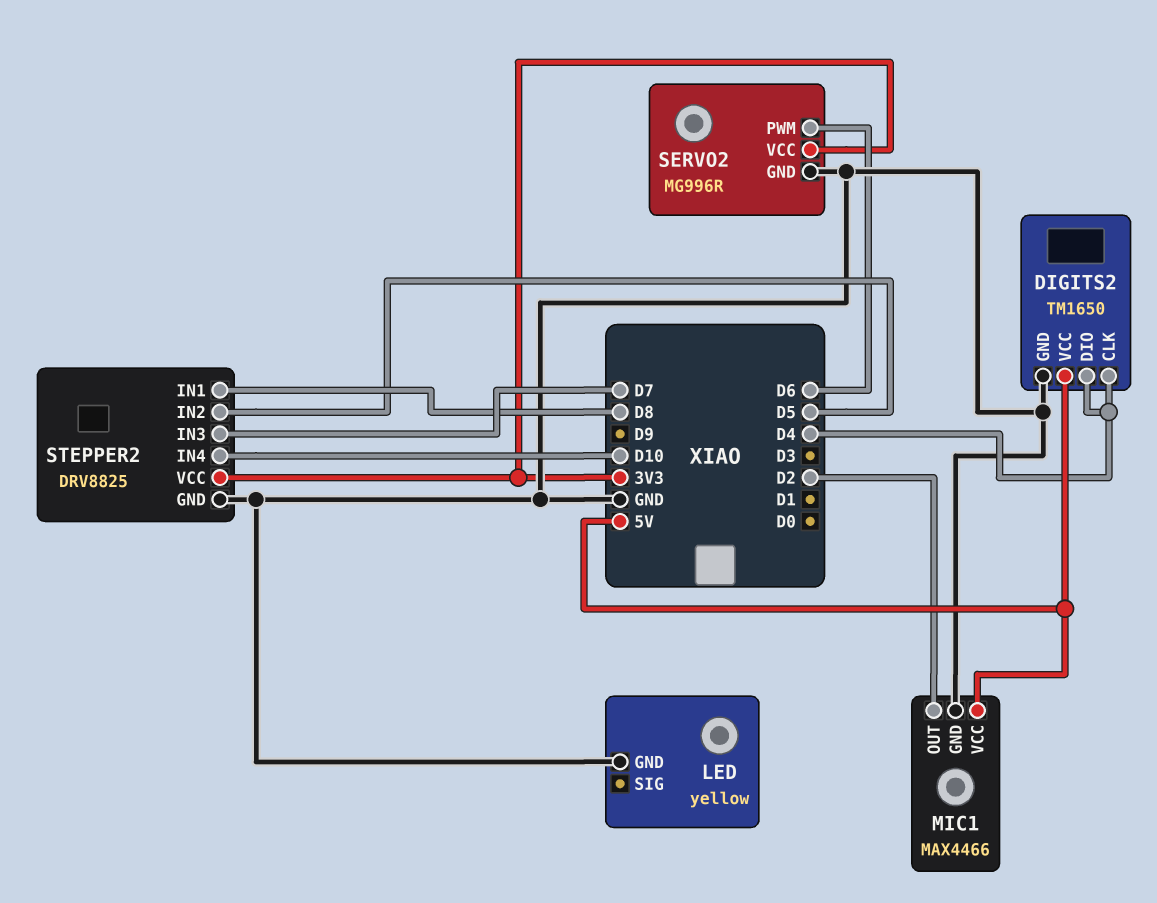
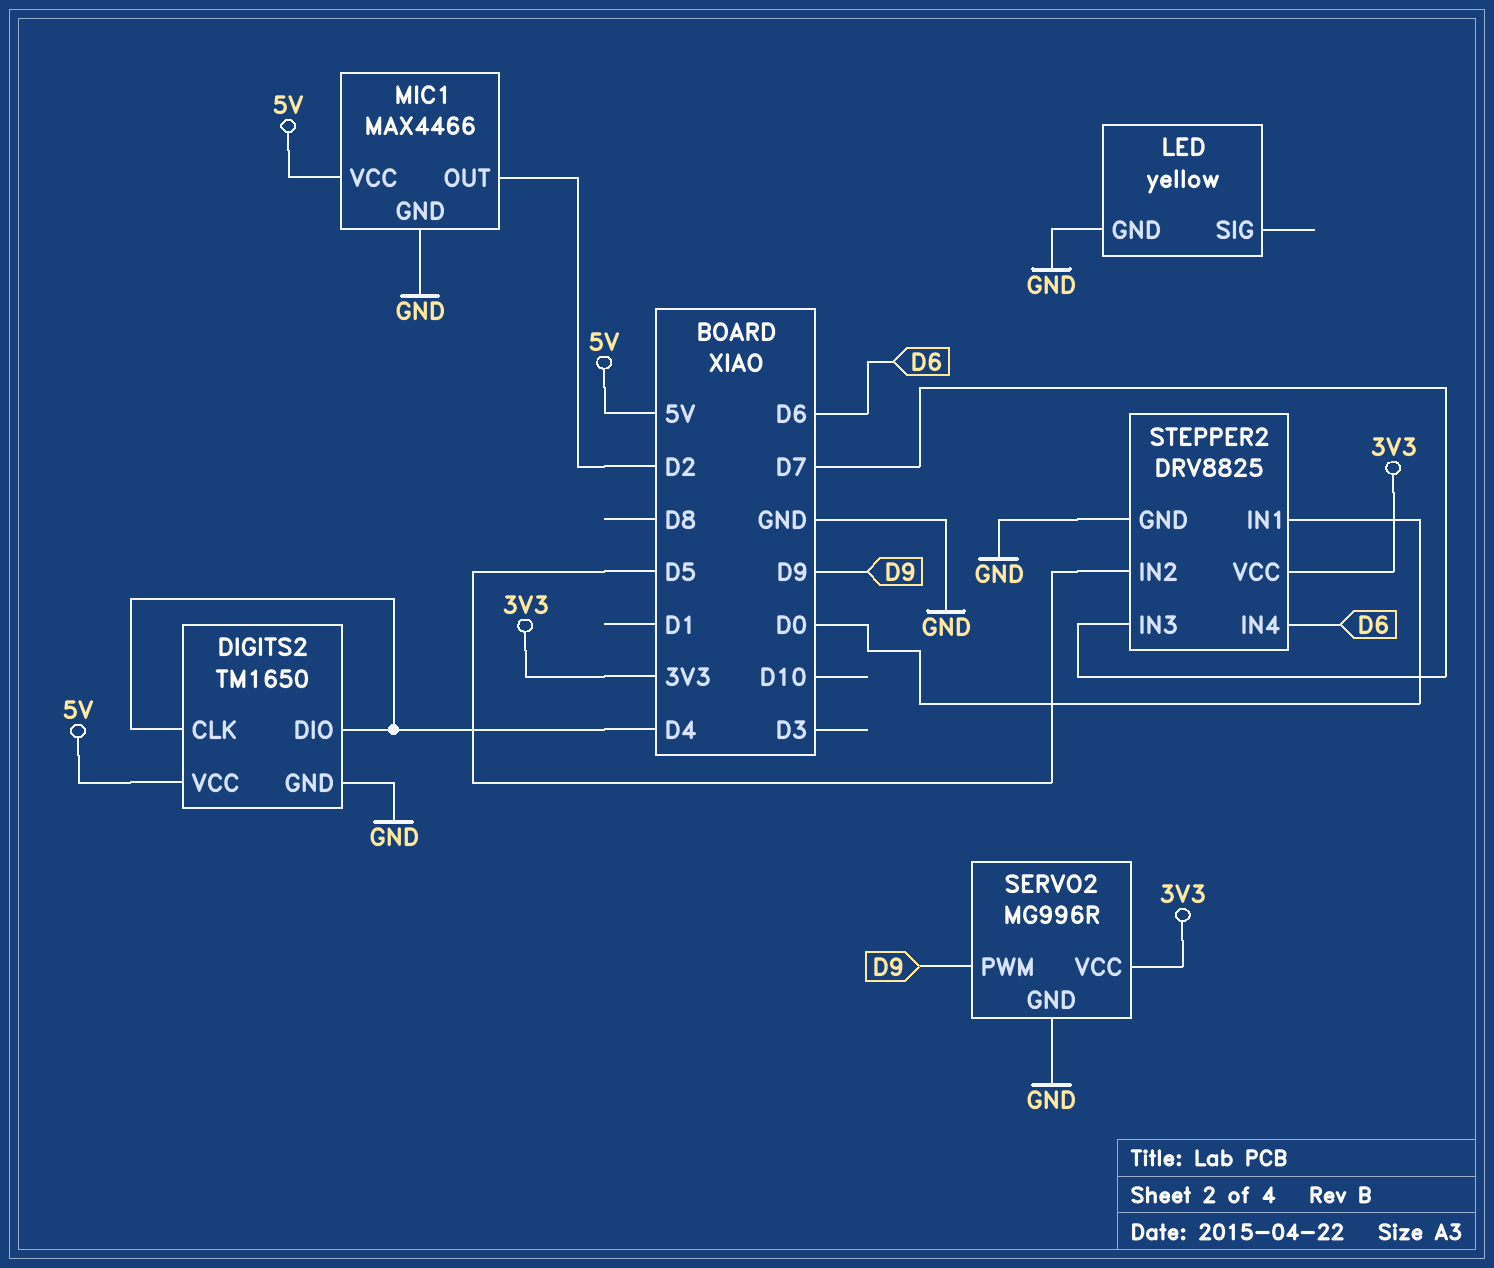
SERVO2 pin PWM: D6 -> D9
STEPPER2 pin IN1: D8 -> D0
STEPPER2 pin IN4: D10 -> D6

